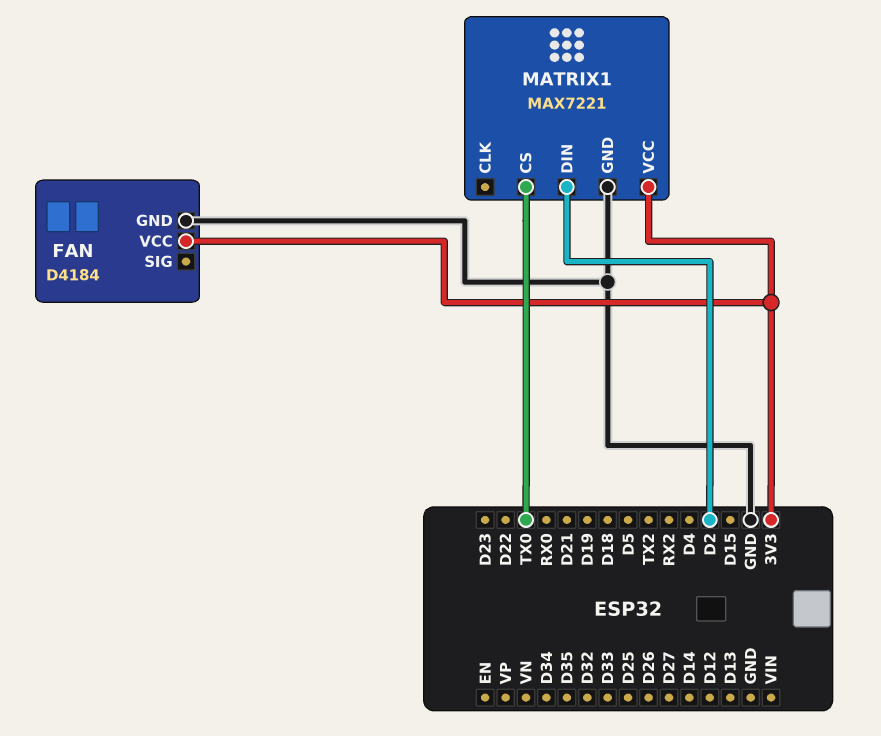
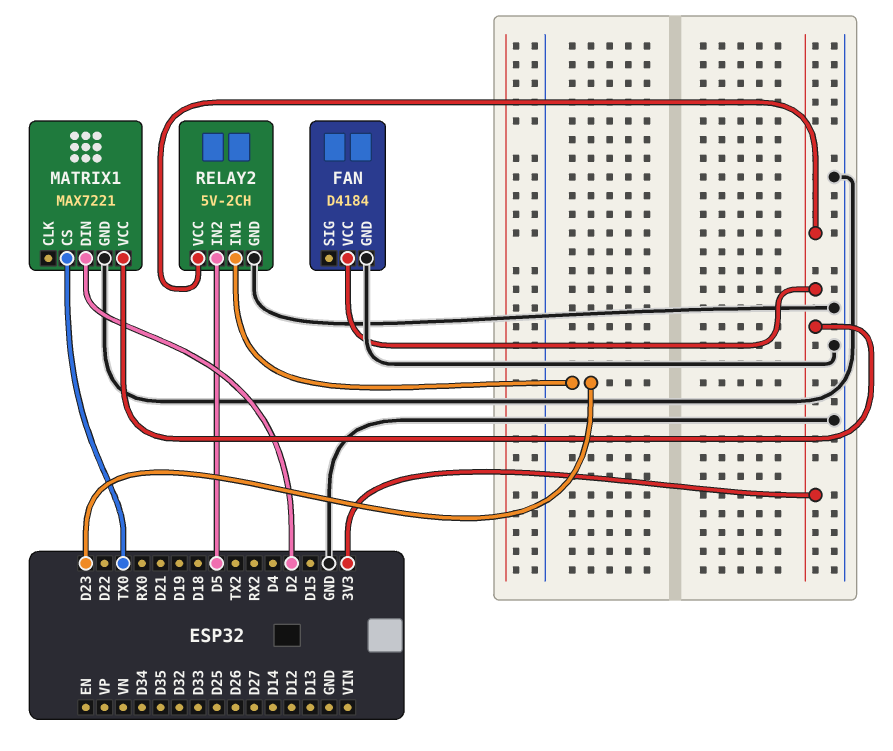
RELAY2: none -> 5V-2CH
RELAY2 pin GND: none -> GND
RELAY2 pin IN1: none -> D23
RELAY2 pin IN2: none -> D5
RELAY2 pin VCC: none -> 3V3

